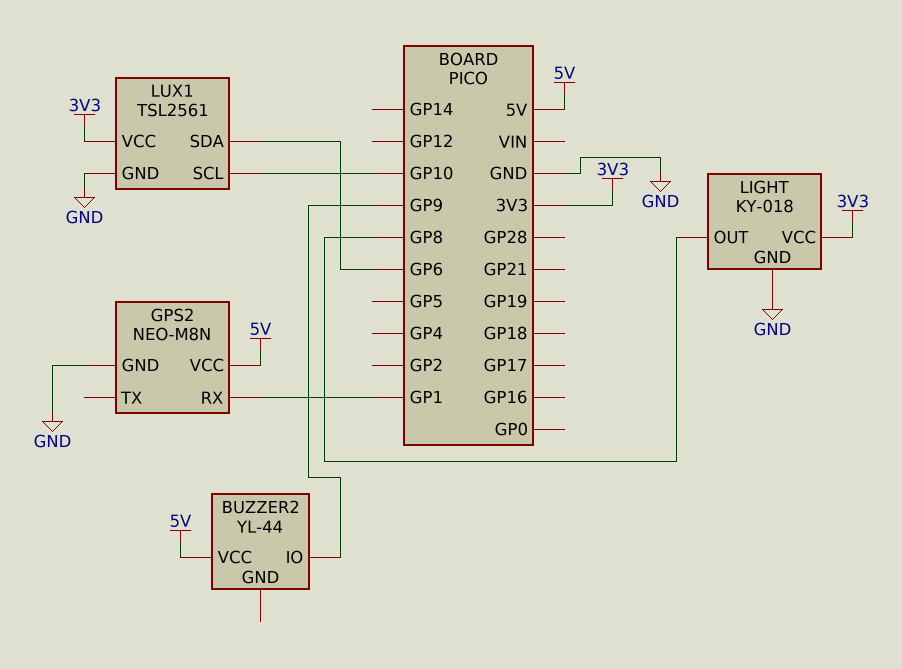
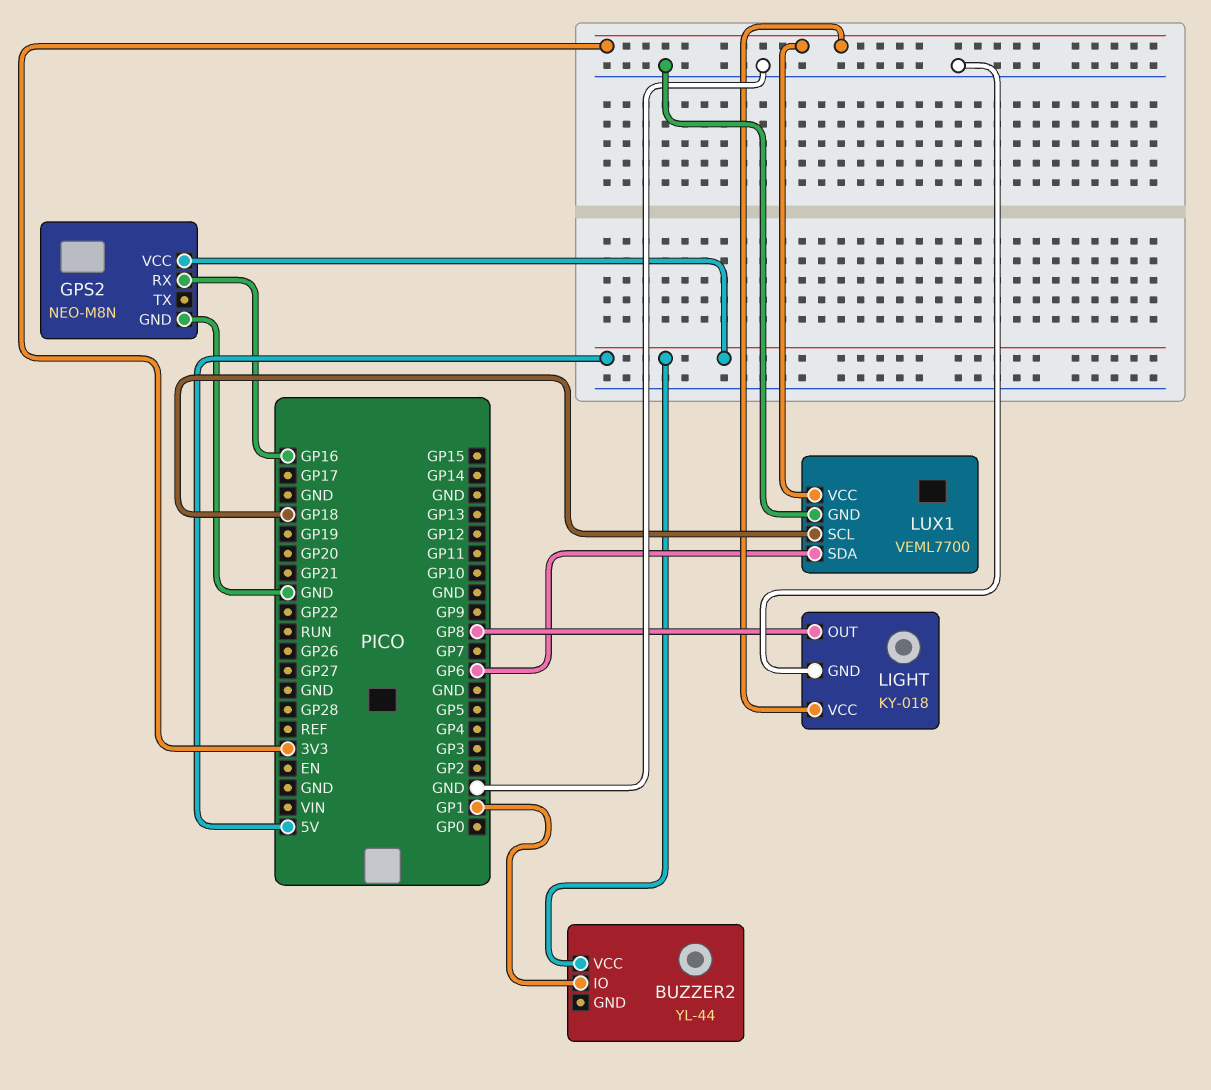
BUZZER2 pin IO: GP9 -> GP1
GPS2 pin RX: GP1 -> GP16
LUX1: TSL2561 -> VEML7700
LUX1 pin SCL: GP10 -> GP18

